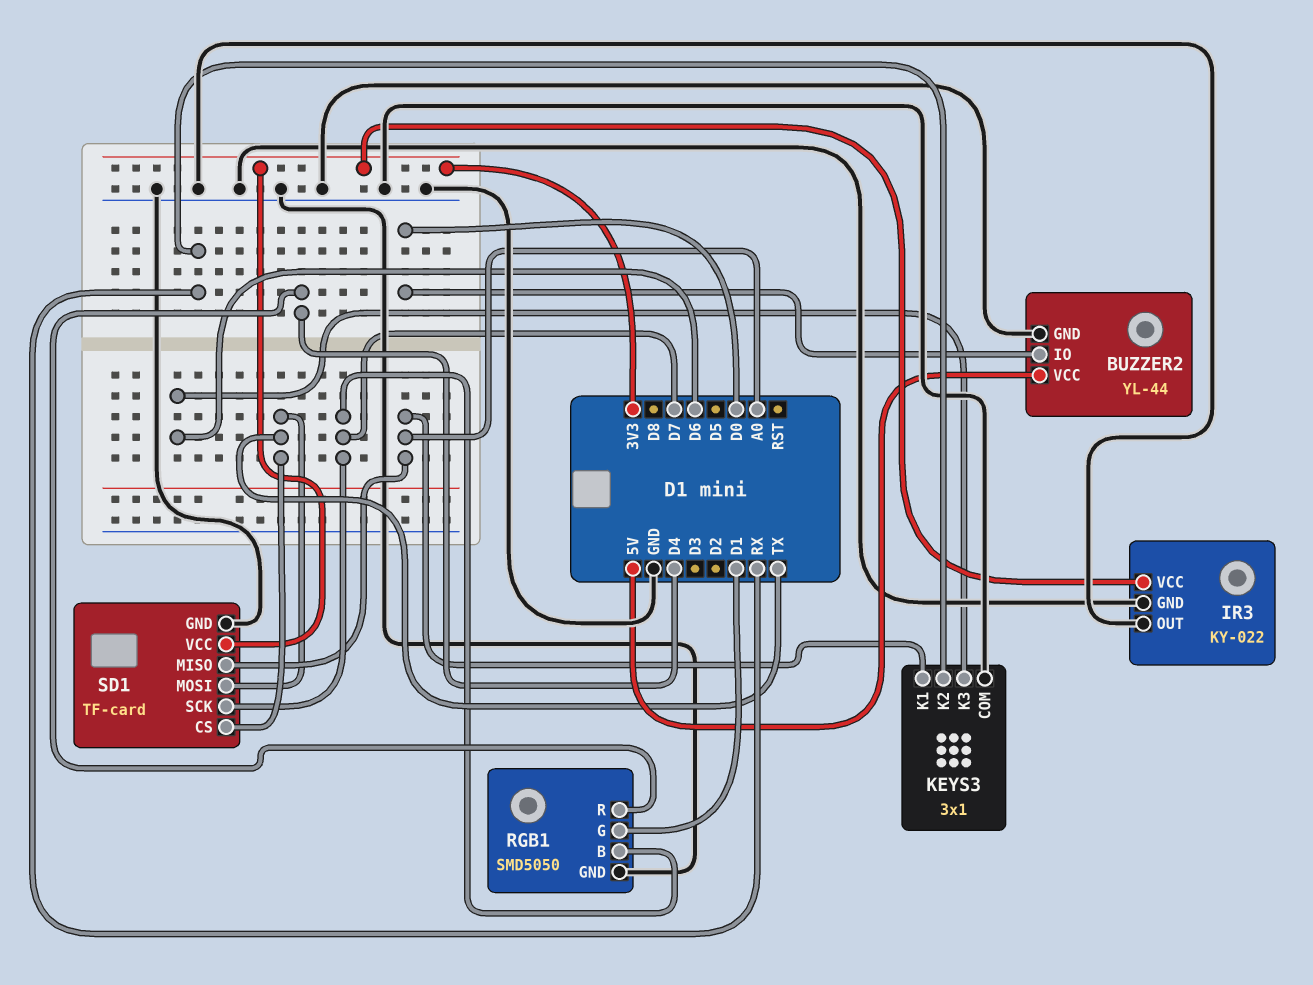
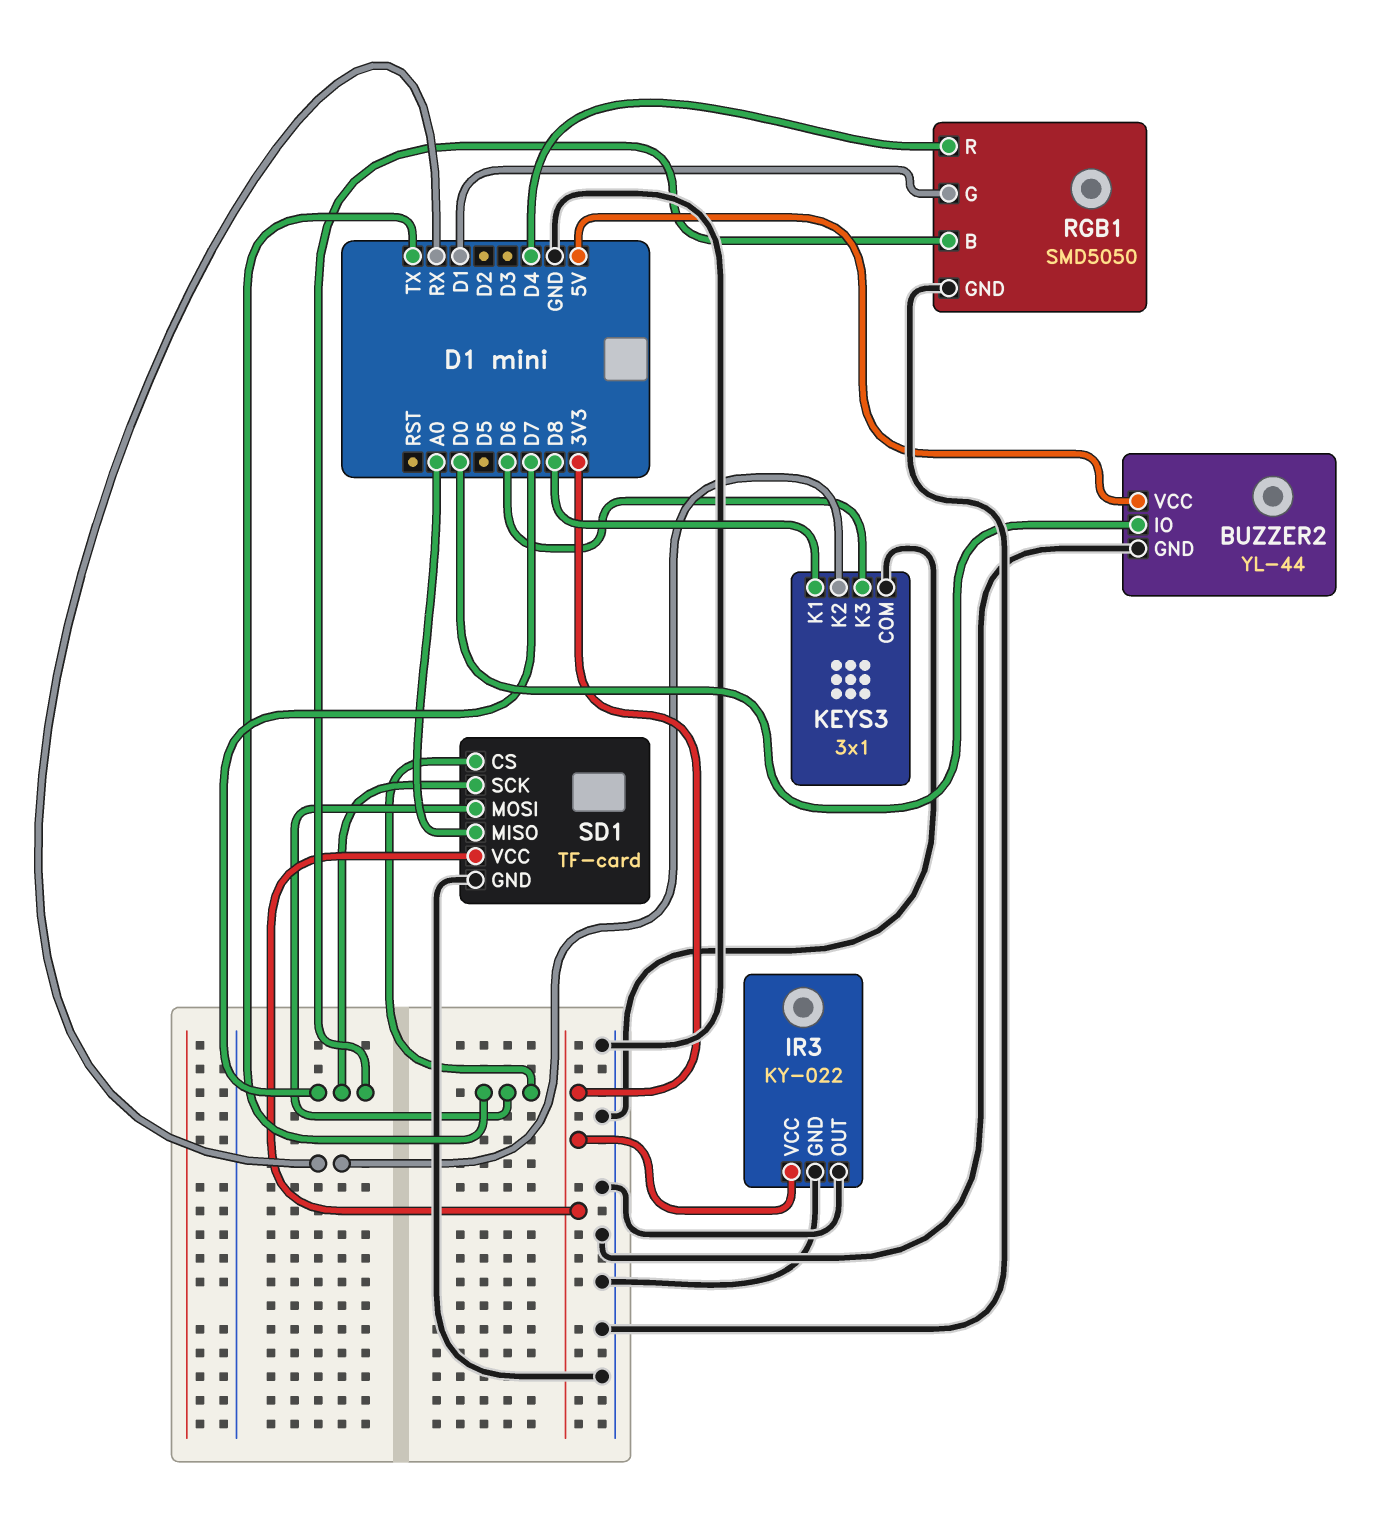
KEYS3 pin K1: A0 -> D8

